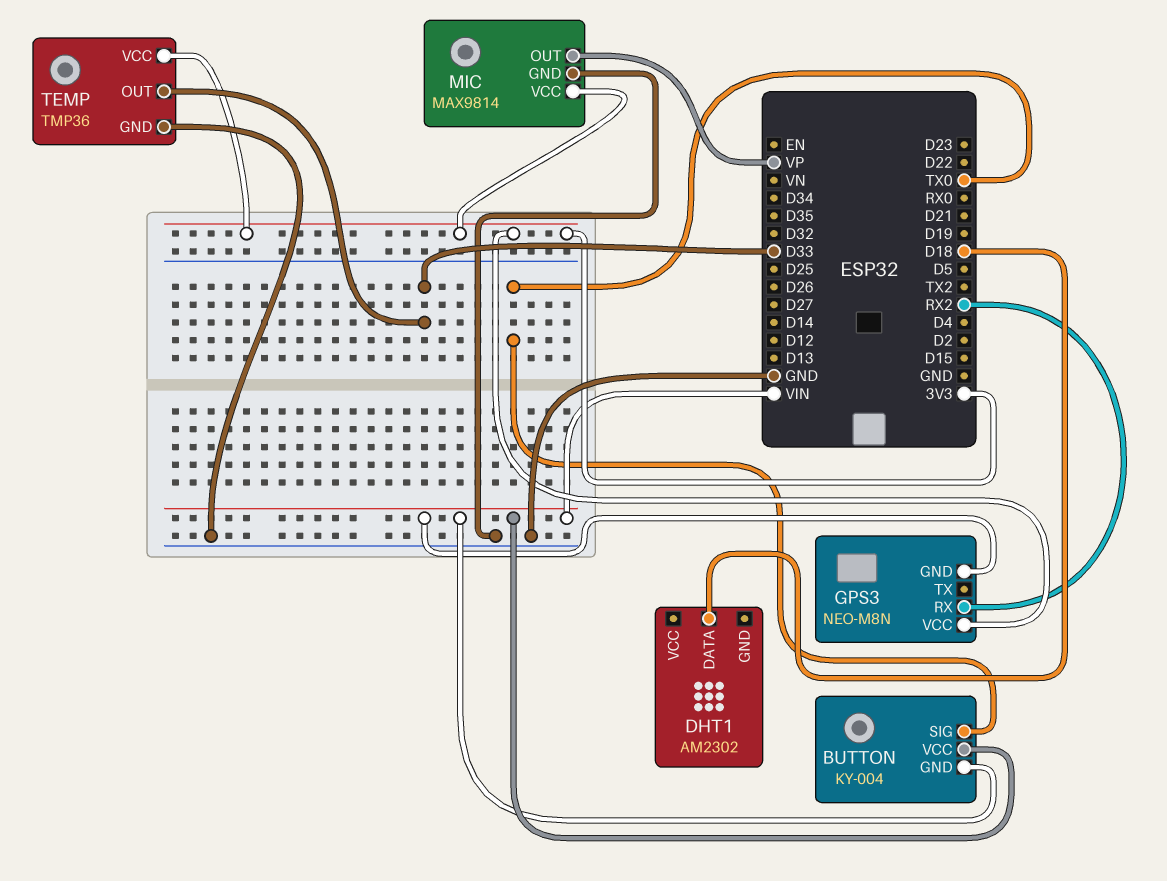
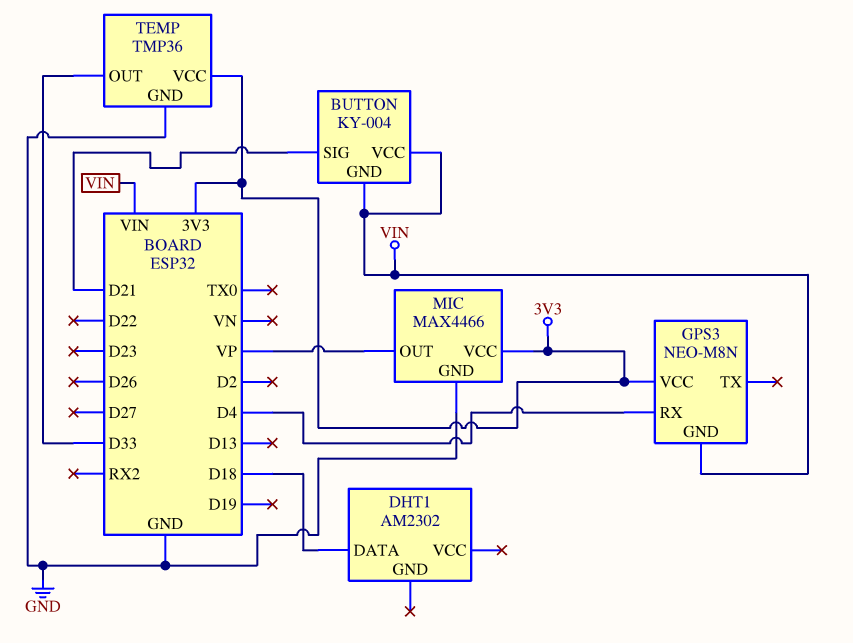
BUTTON pin SIG: TX0 -> D21
GPS3 pin RX: RX2 -> D4
MIC: MAX9814 -> MAX4466

